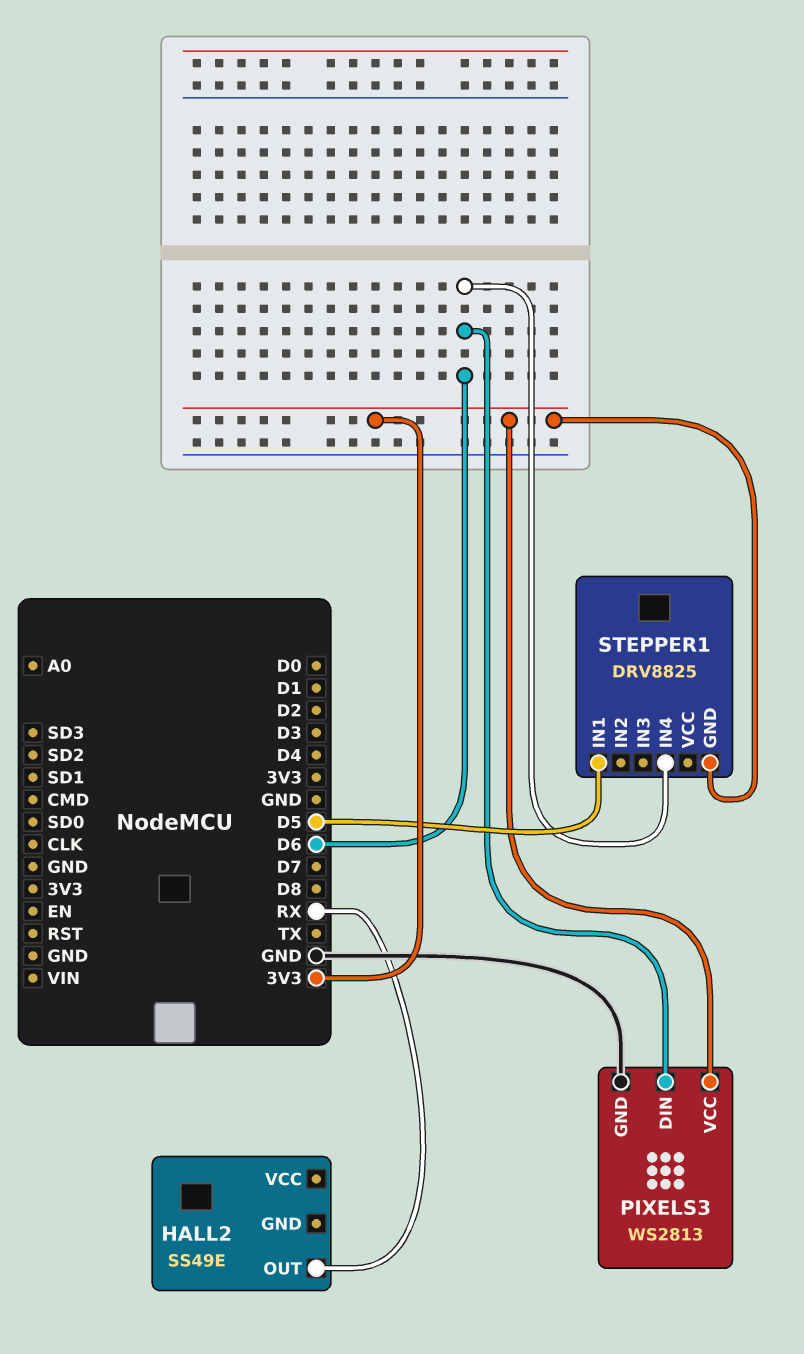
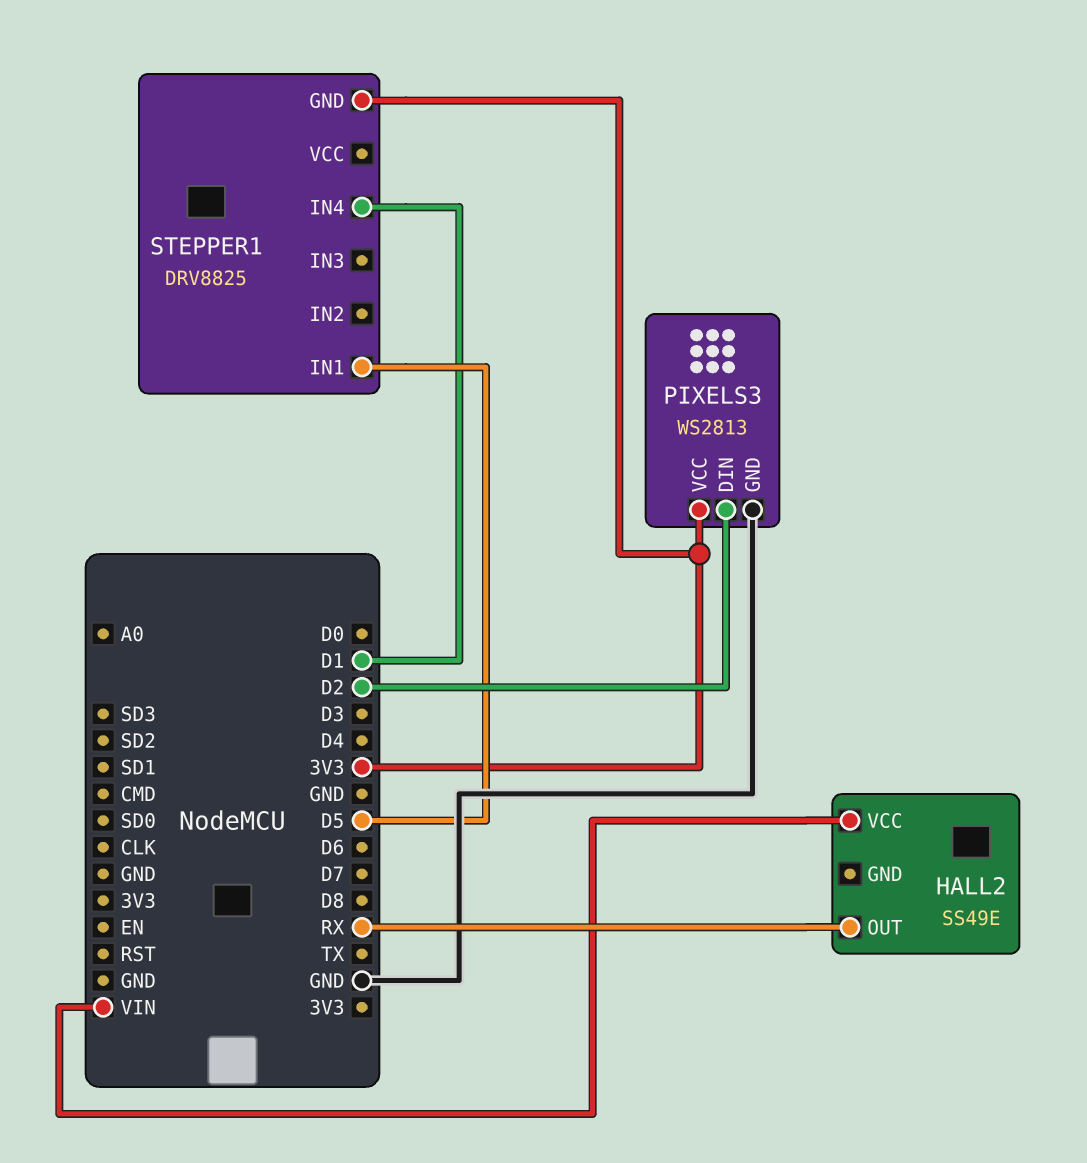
HALL2 pin VCC: none -> VIN
PIXELS3 pin DIN: D6 -> D2
STEPPER1 pin IN4: D6 -> D1

